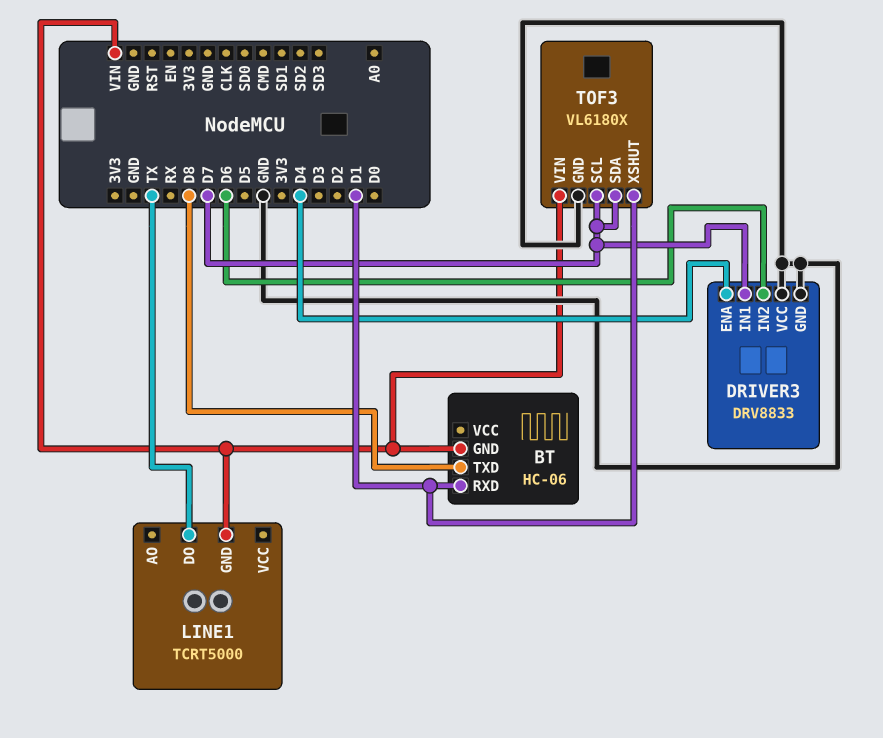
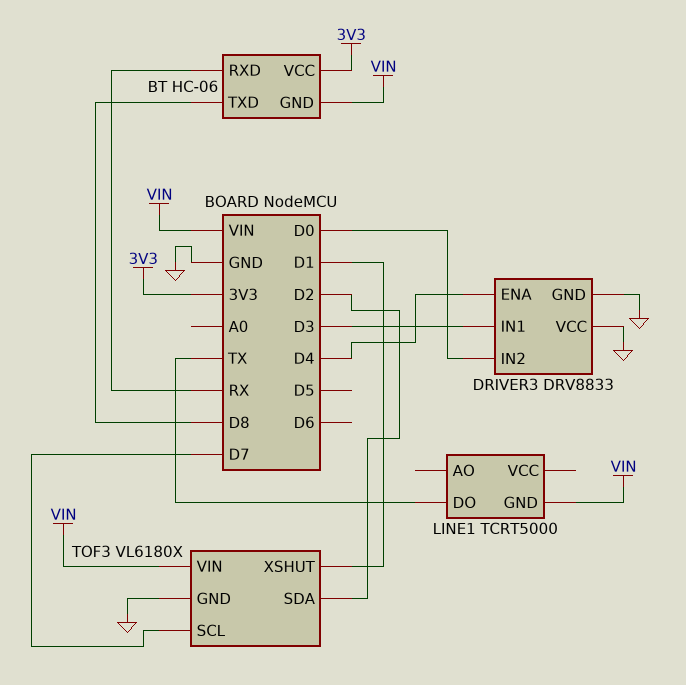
BT pin RXD: D1 -> RX
BT pin VCC: none -> 3V3
DRIVER3 pin IN1: D7 -> D3
DRIVER3 pin IN2: D6 -> D0
TOF3 pin SDA: D7 -> D2

